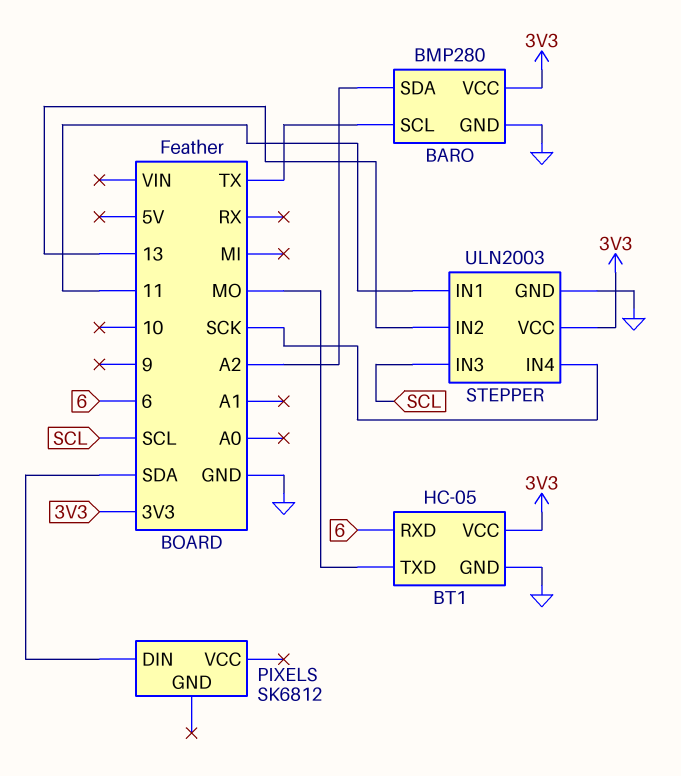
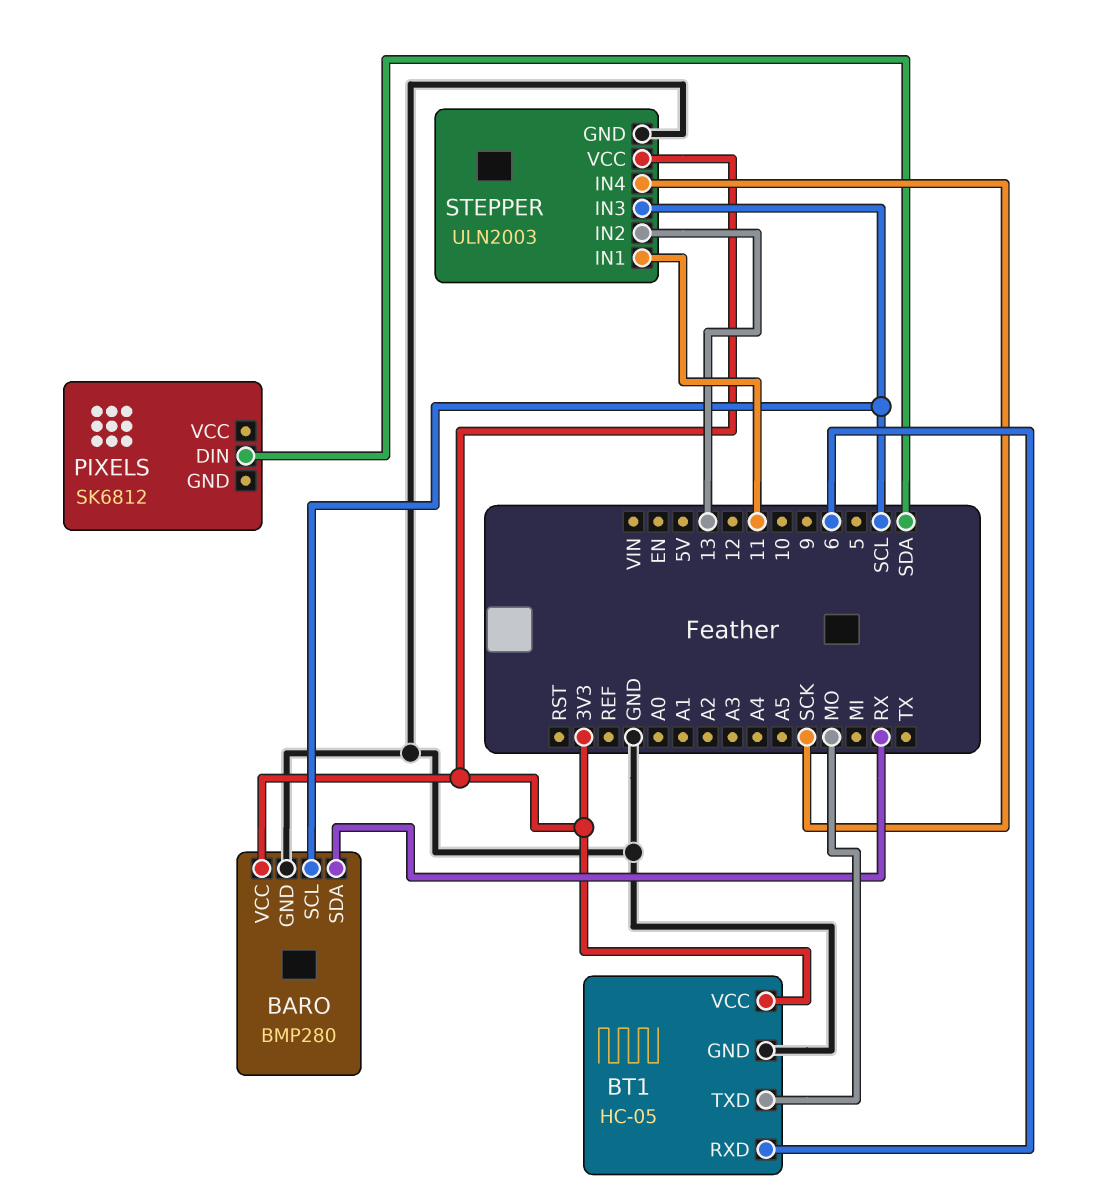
BARO pin SCL: TX -> SCL
BARO pin SDA: A2 -> RX

